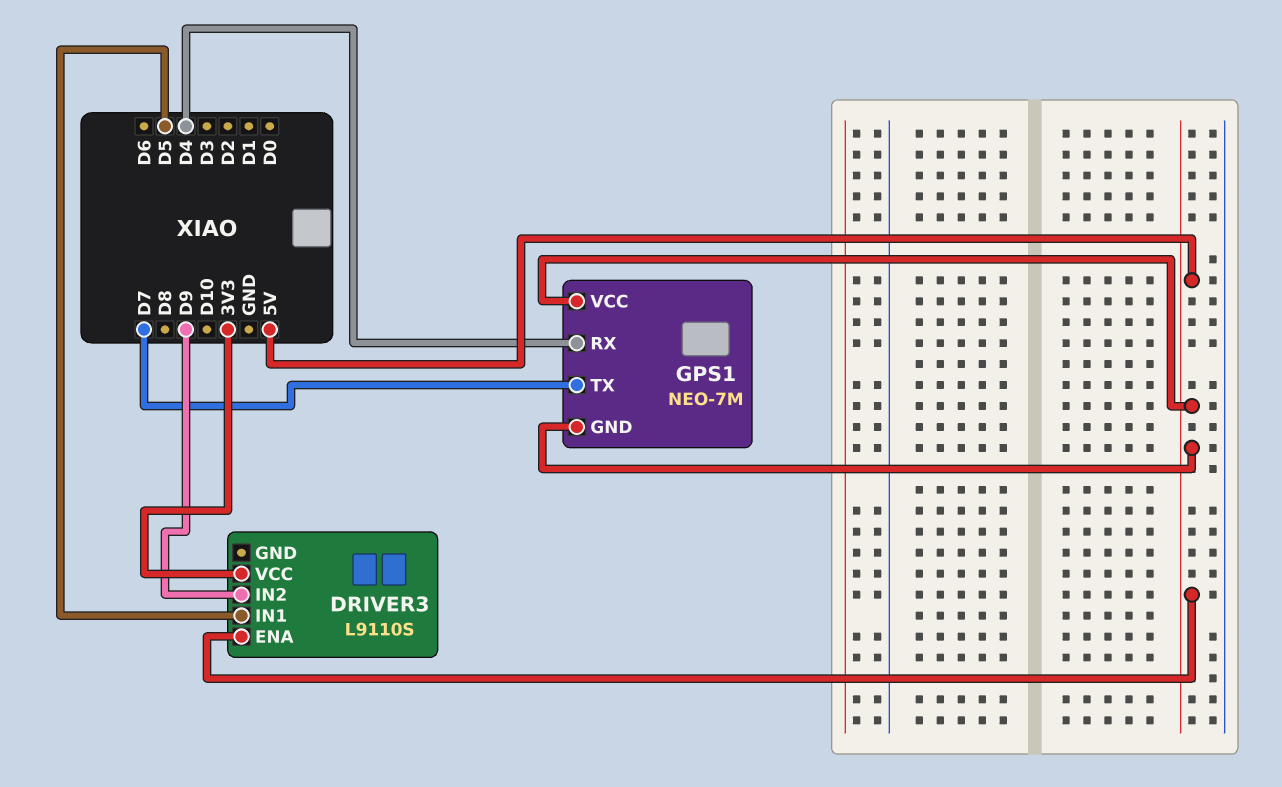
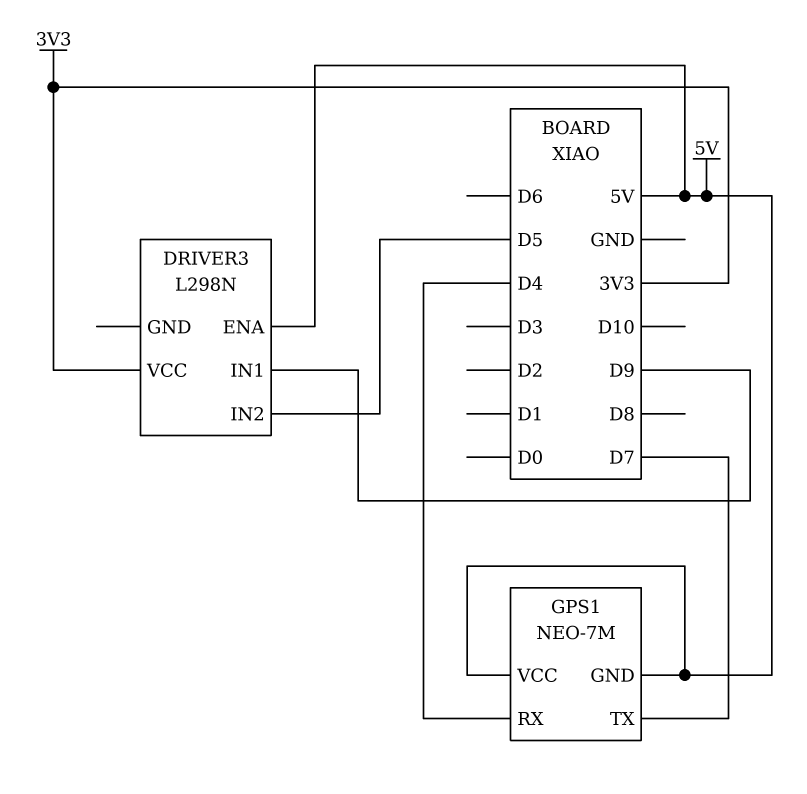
DRIVER3: L9110S -> L298N
DRIVER3 pin IN1: D5 -> D9
DRIVER3 pin IN2: D9 -> D5

